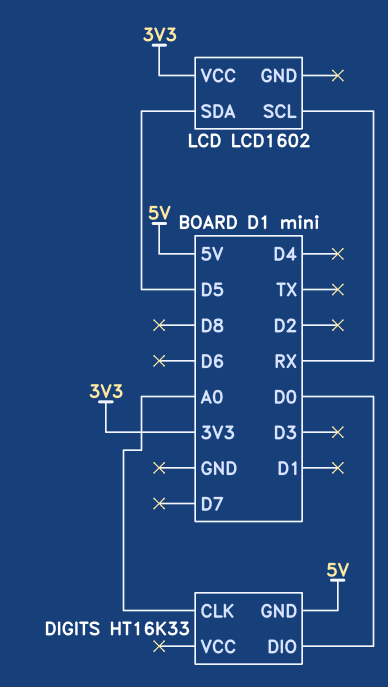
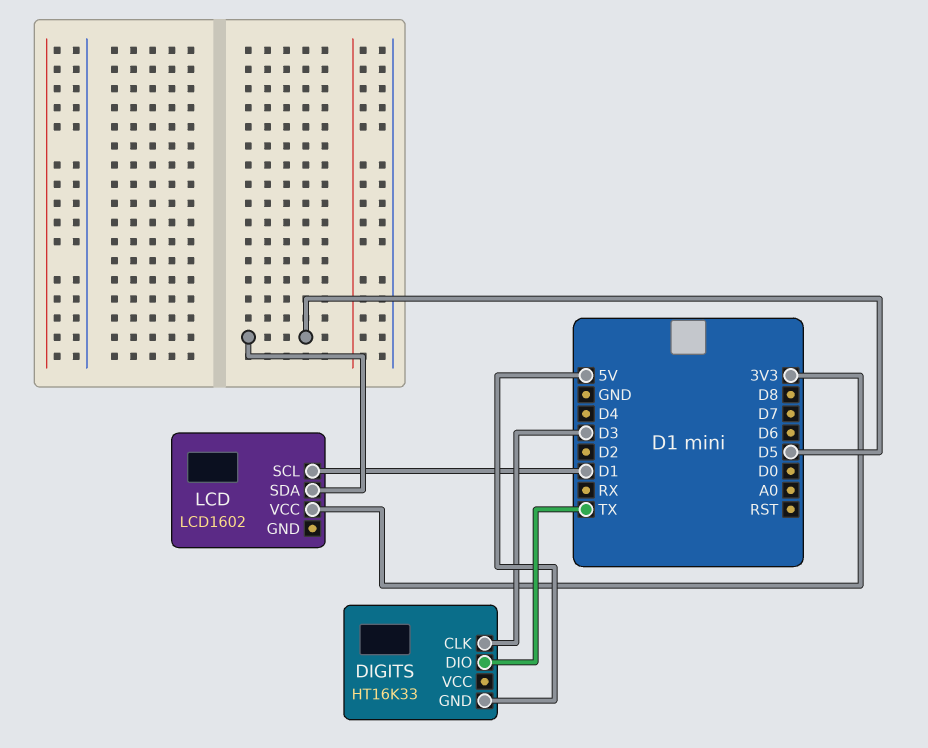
DIGITS pin CLK: A0 -> D3
DIGITS pin DIO: D0 -> TX
LCD pin SCL: RX -> D1

